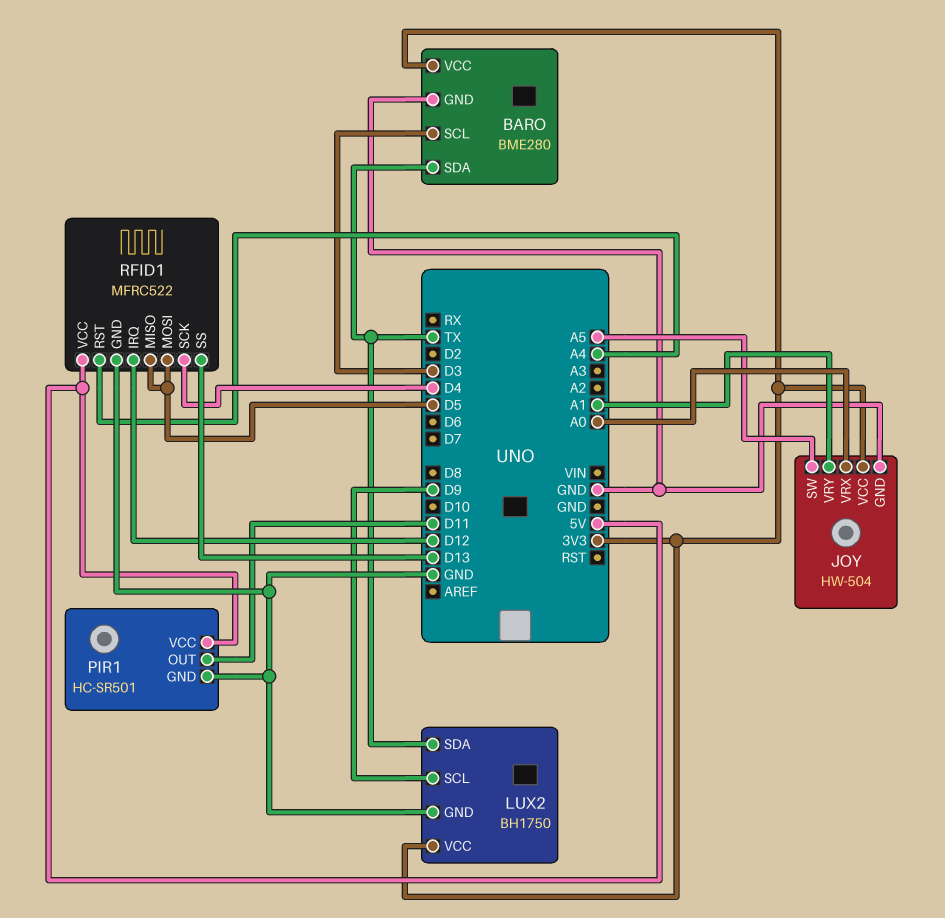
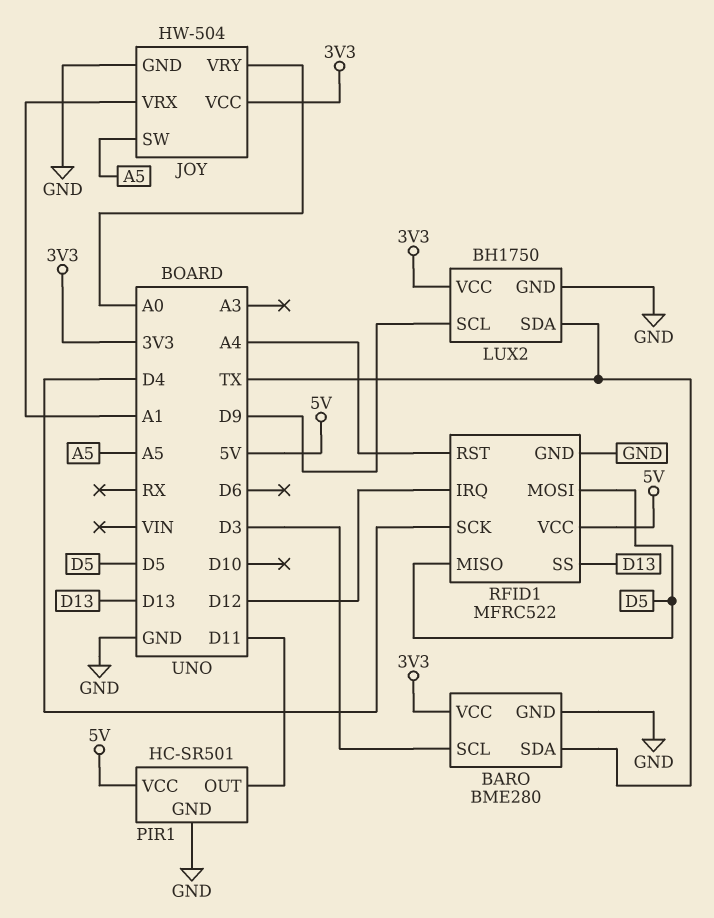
JOY pin VRX: A0 -> A1
JOY pin VRY: A1 -> A0

